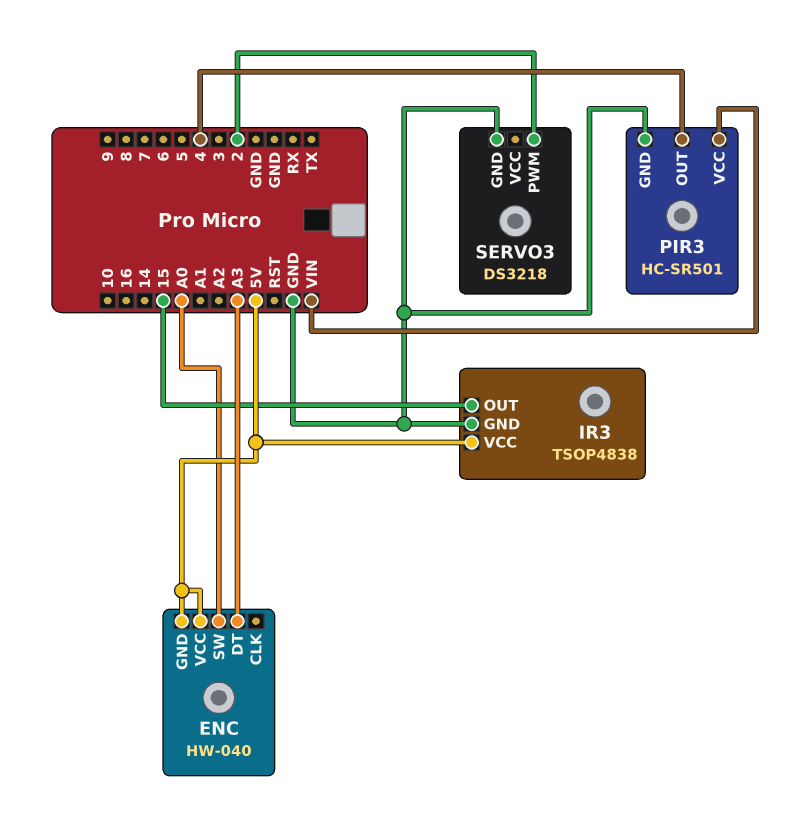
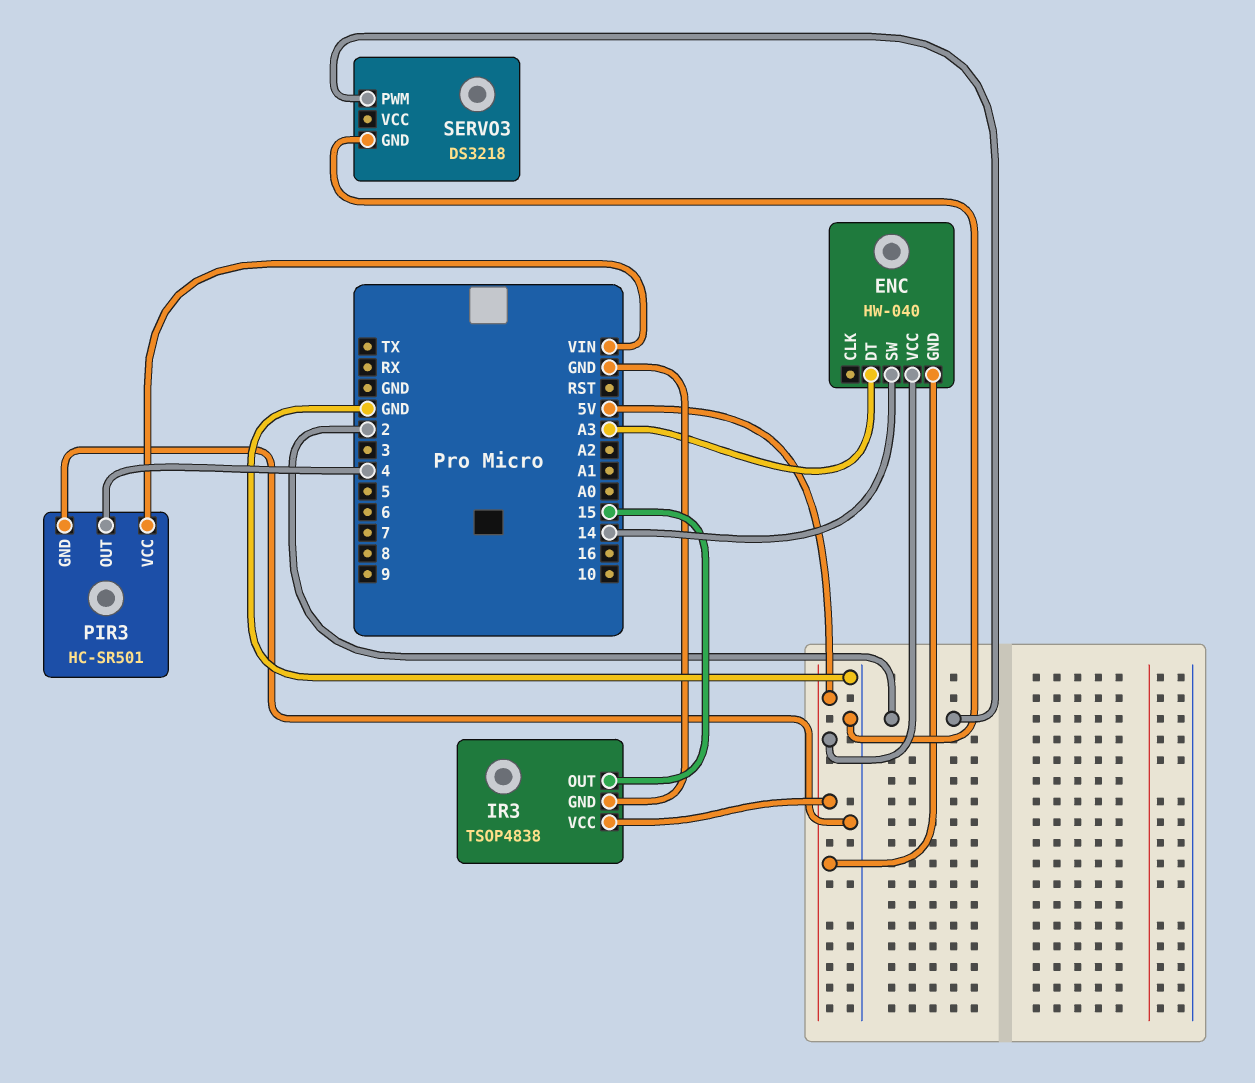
ENC pin SW: A0 -> 14

